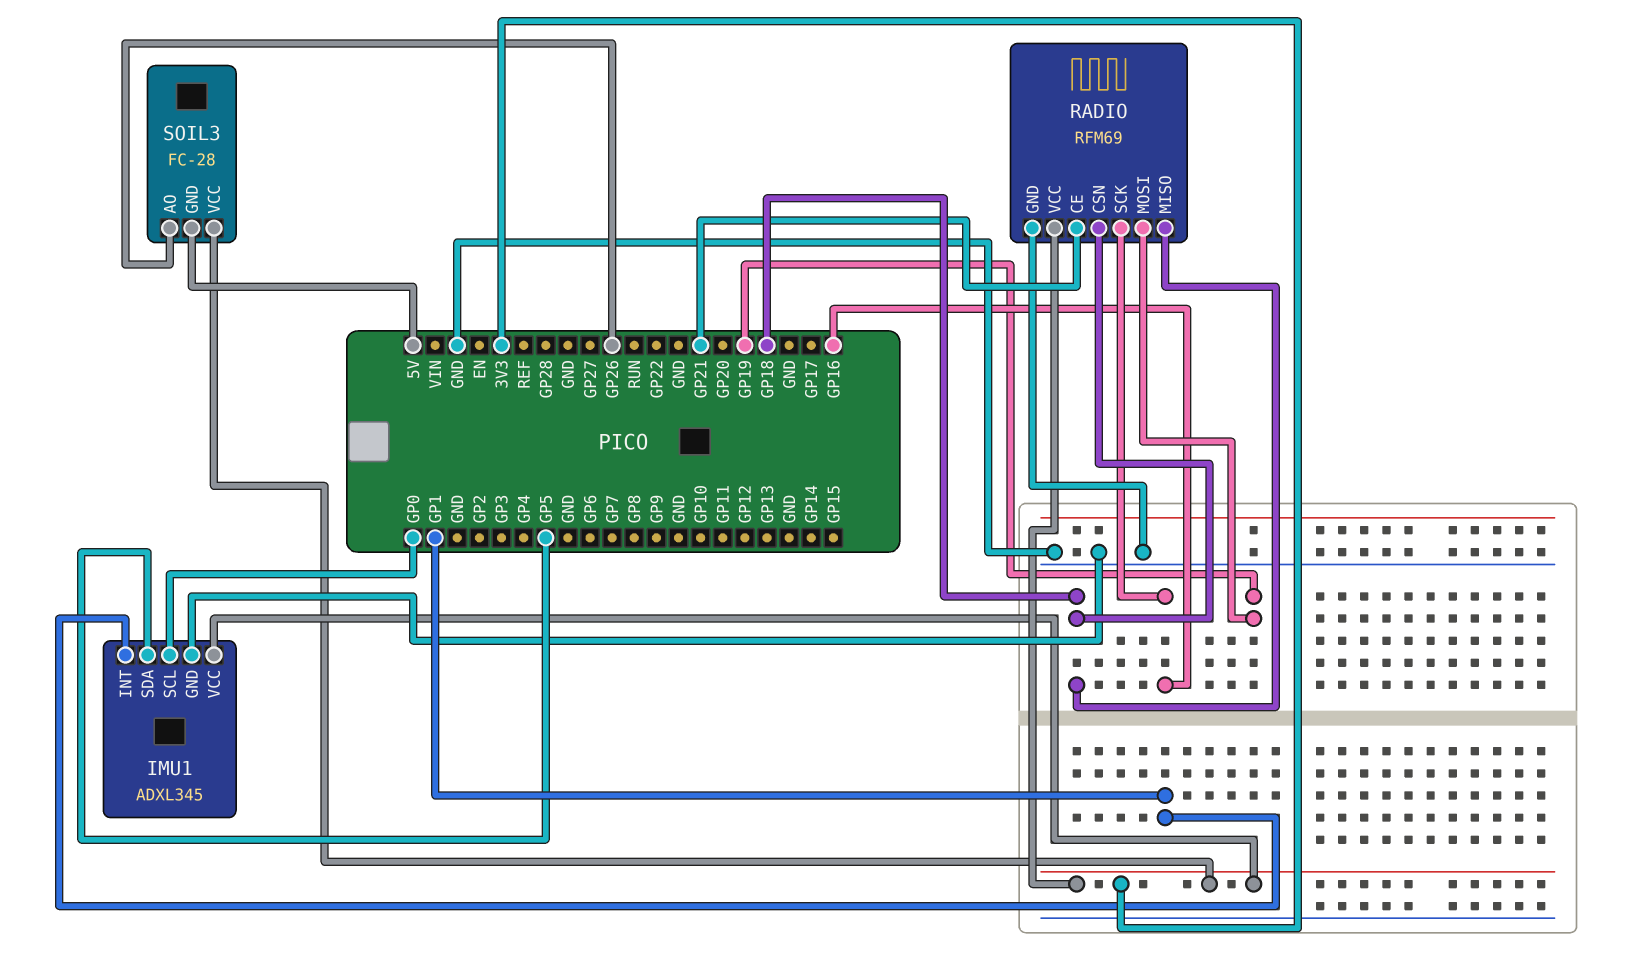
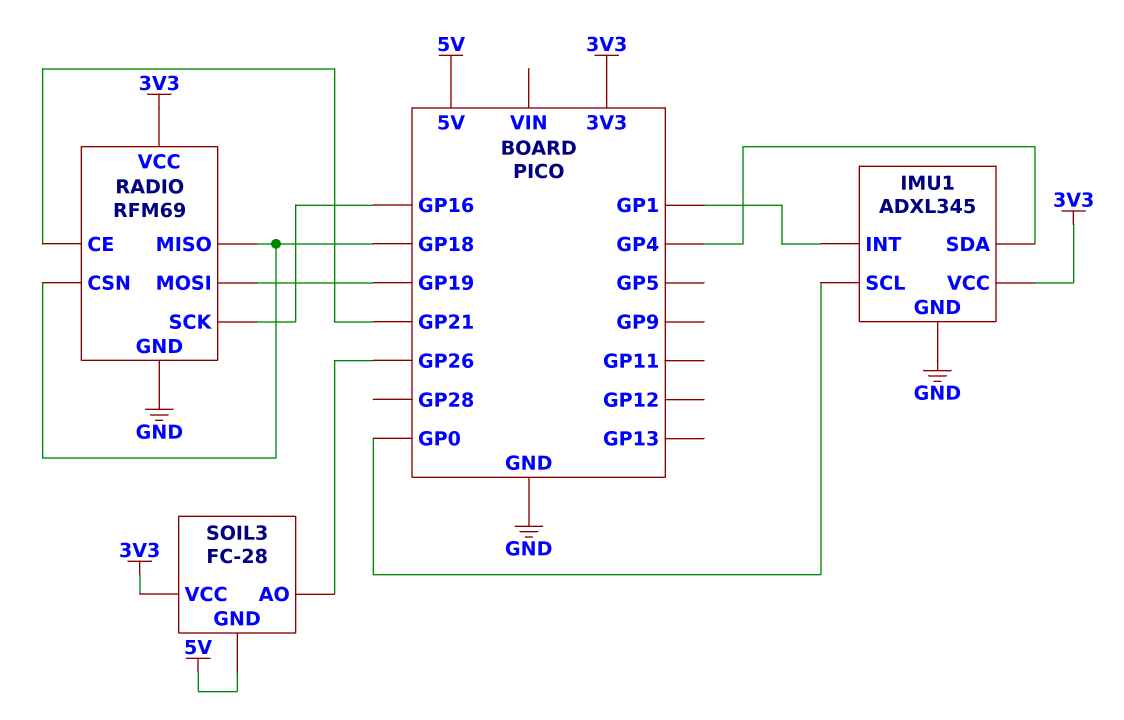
IMU1 pin SDA: GP5 -> GP4

